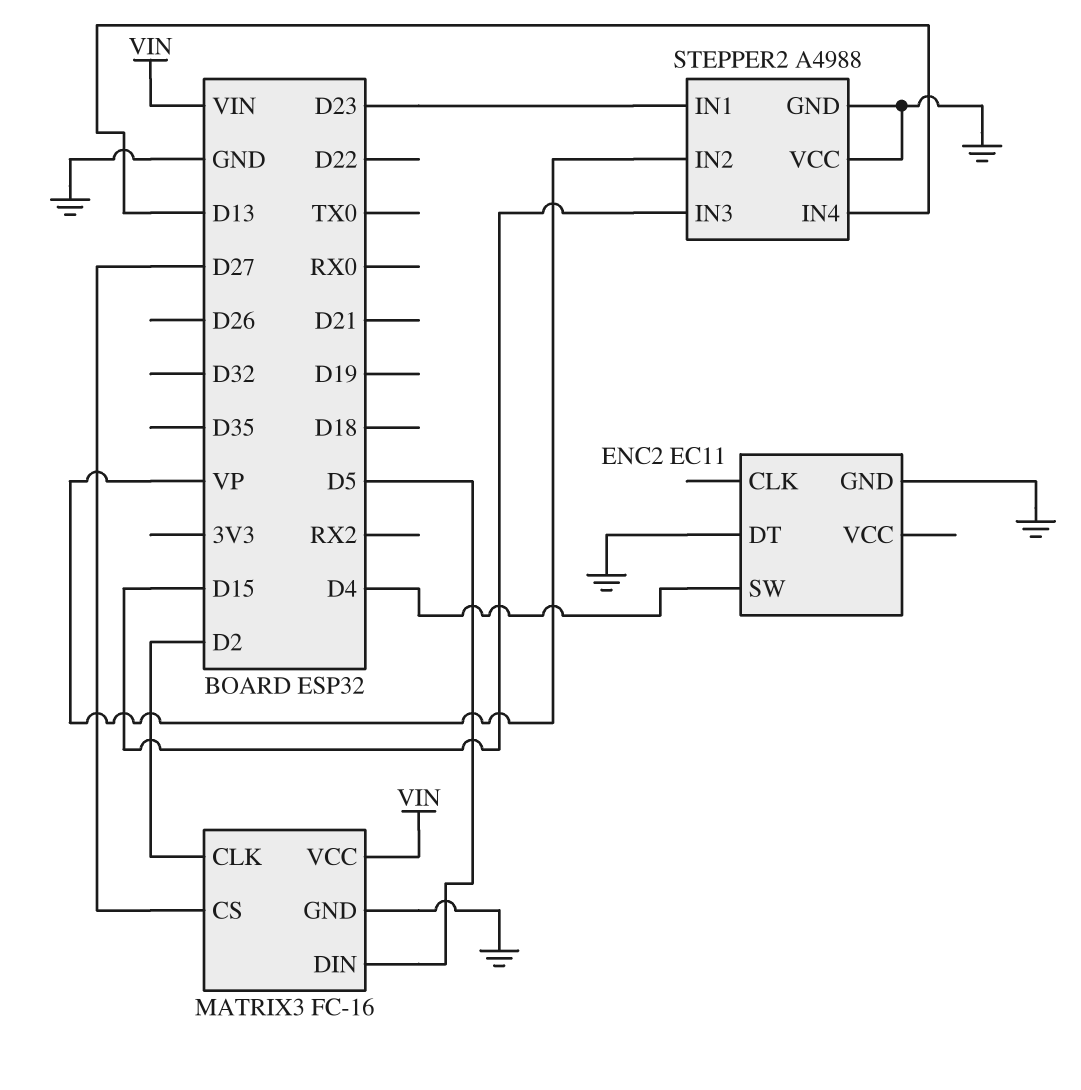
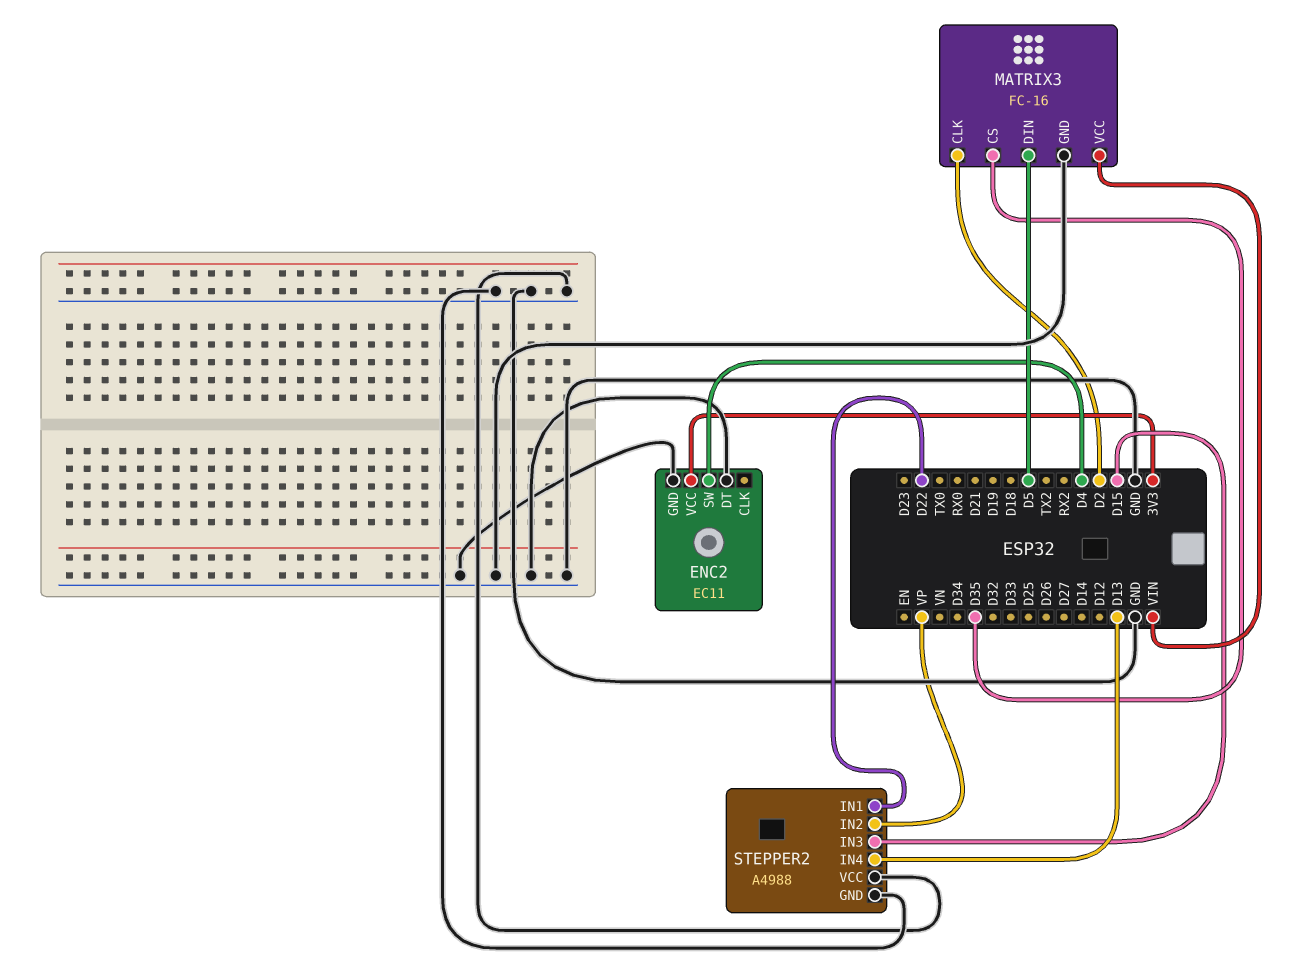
ENC2 pin VCC: none -> 3V3
MATRIX3 pin CS: D27 -> D35
STEPPER2 pin IN1: D23 -> D22

